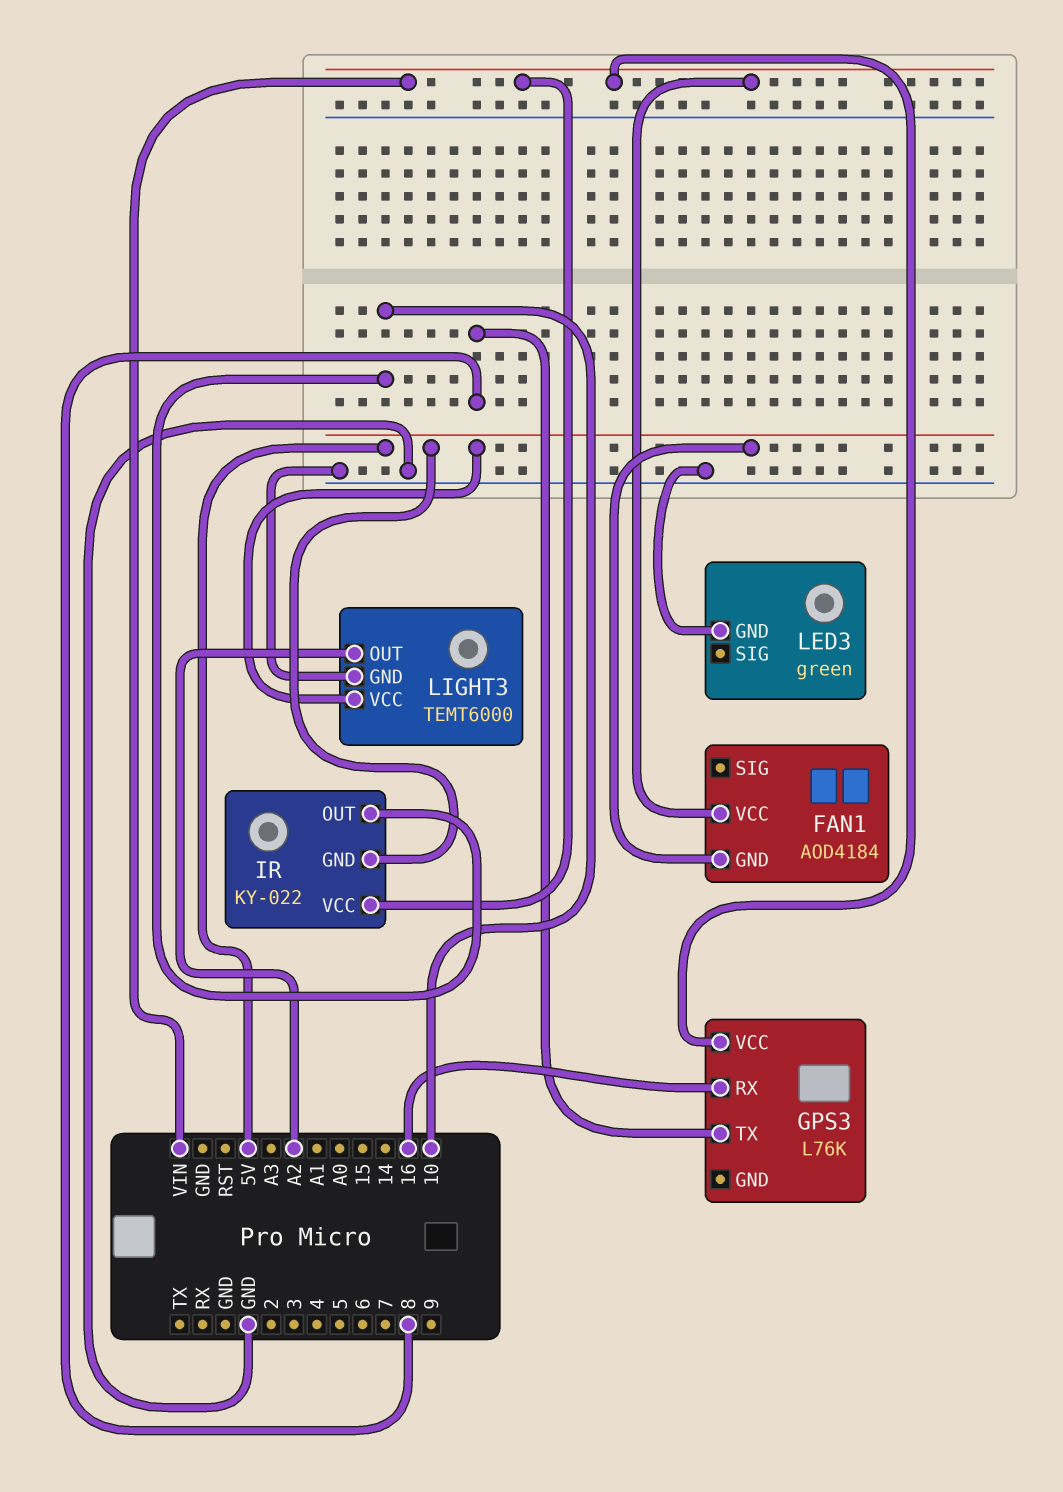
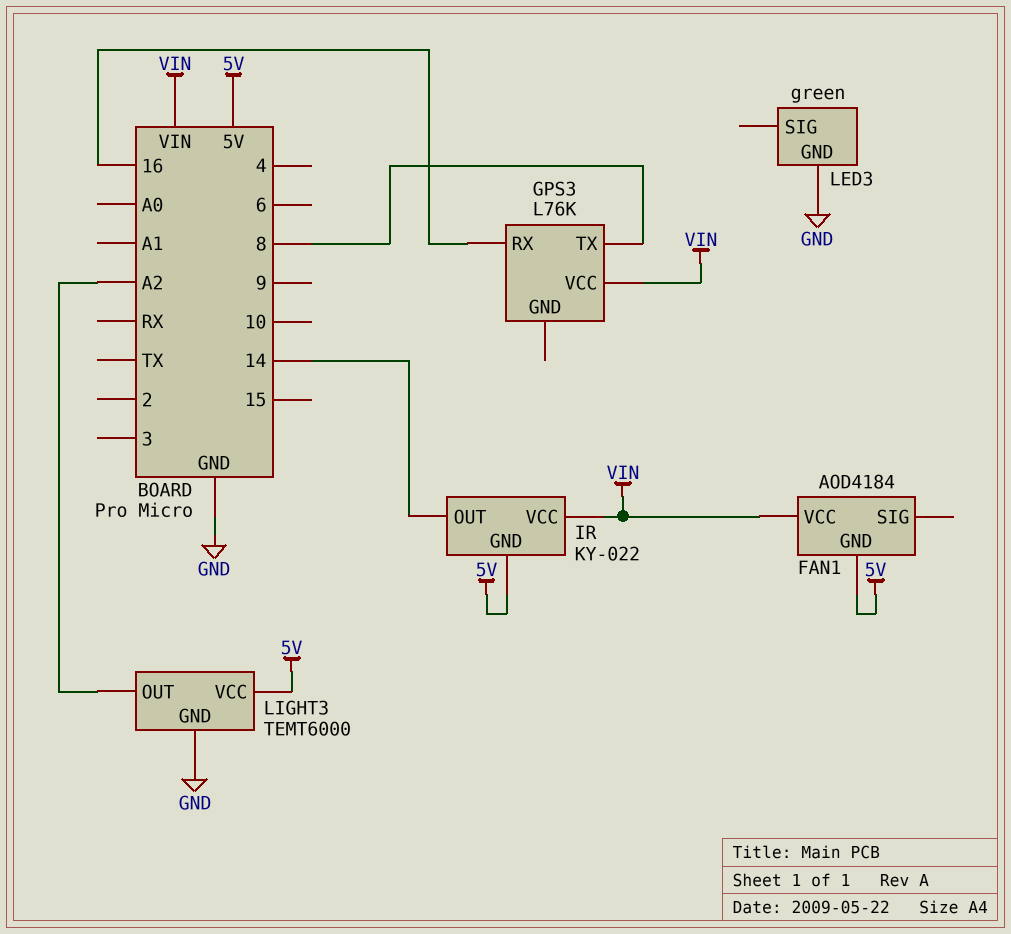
IR pin OUT: 10 -> 14

